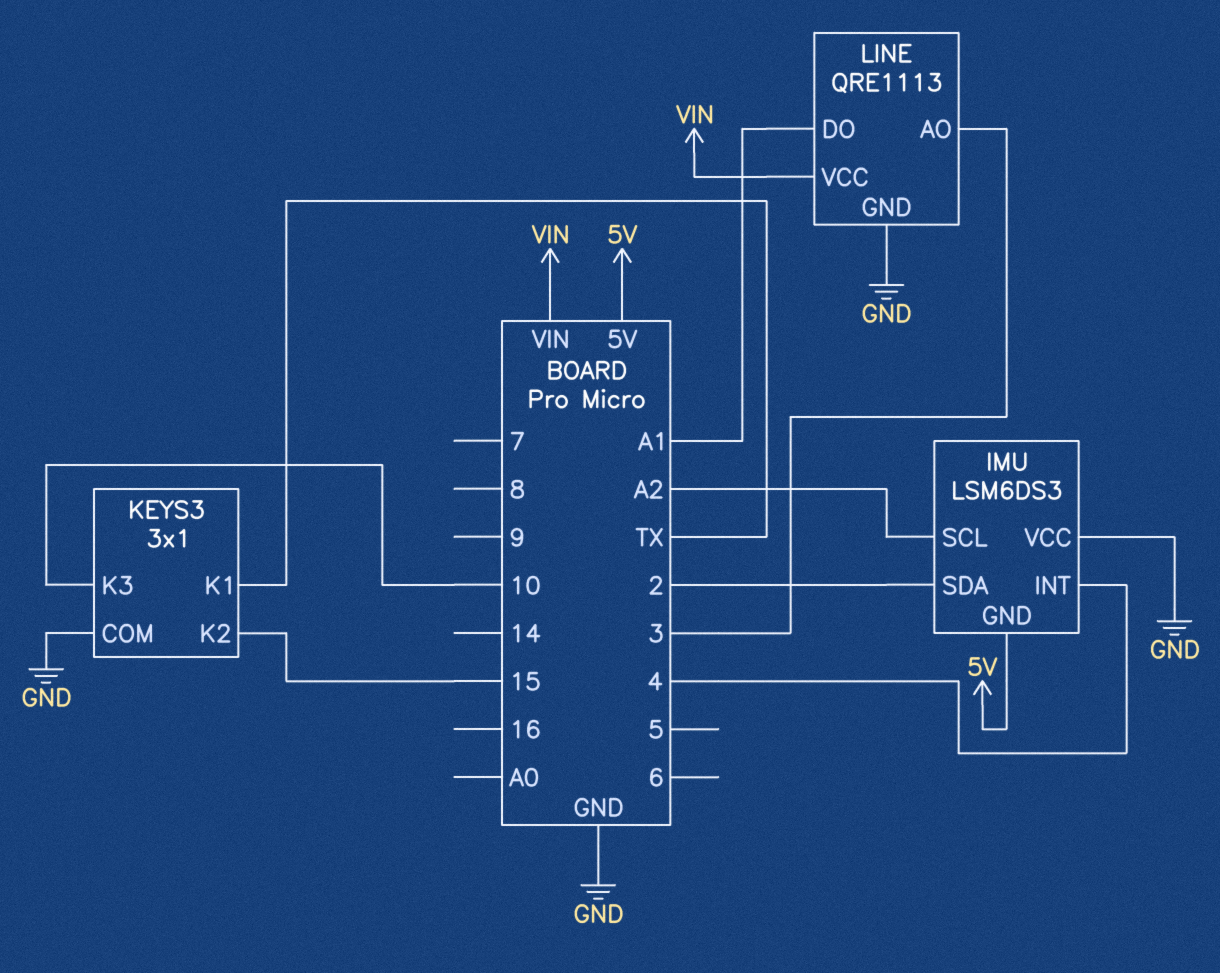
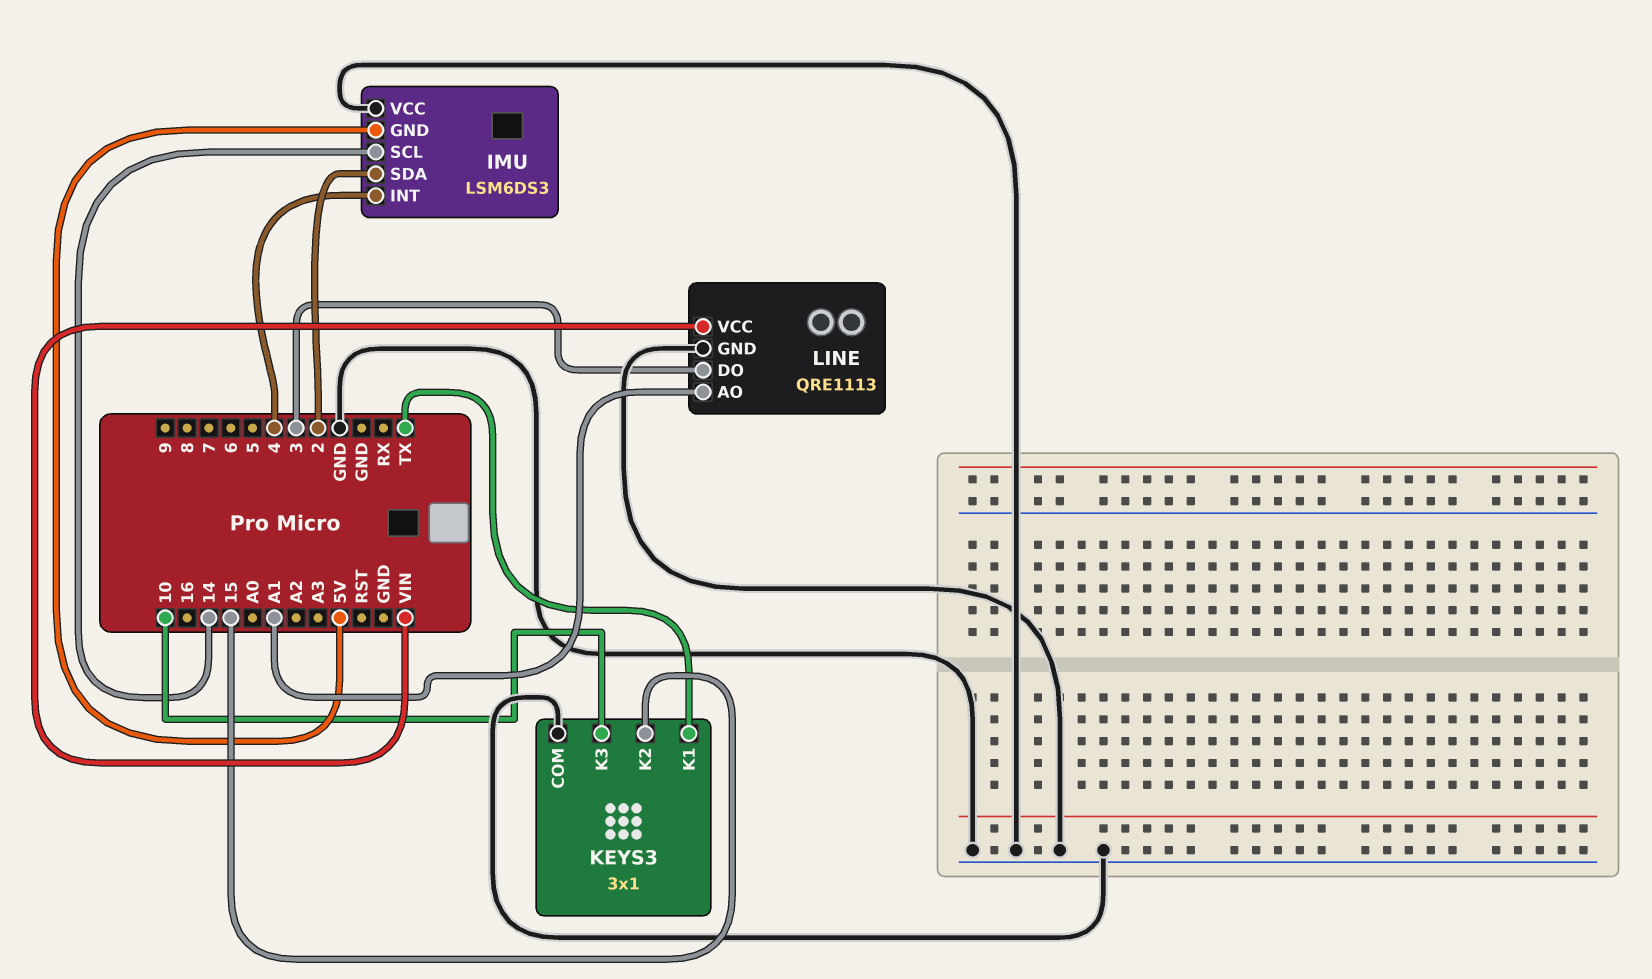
IMU pin SCL: A2 -> 14
LINE pin AO: 3 -> A1
LINE pin DO: A1 -> 3

